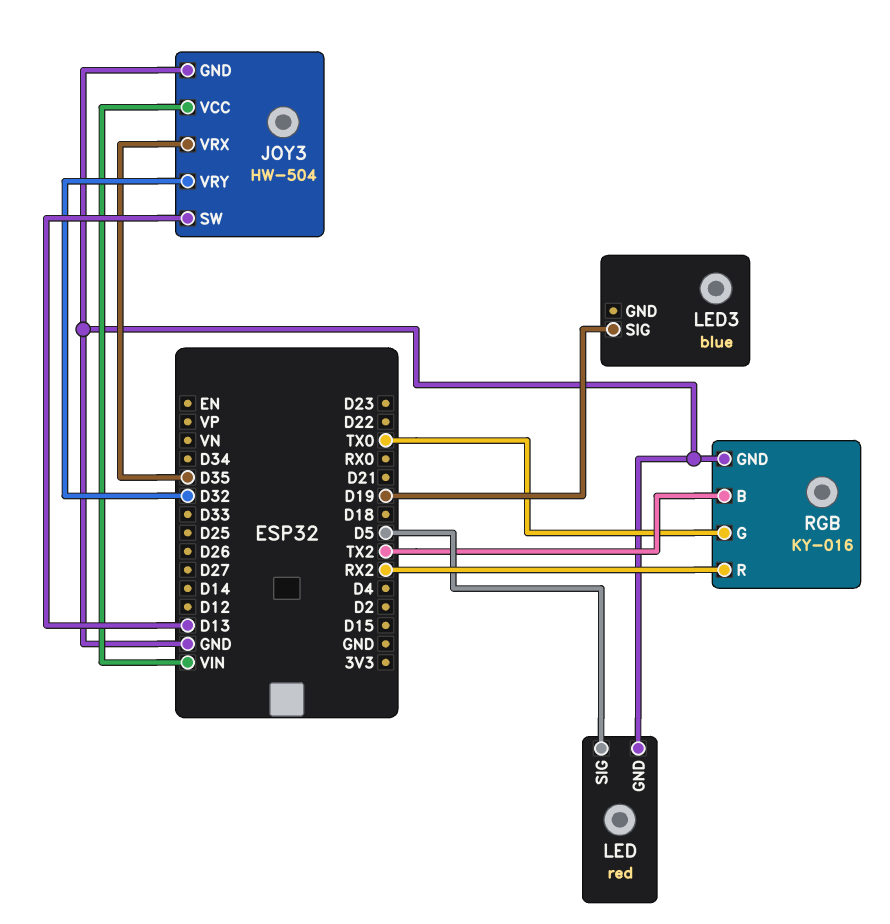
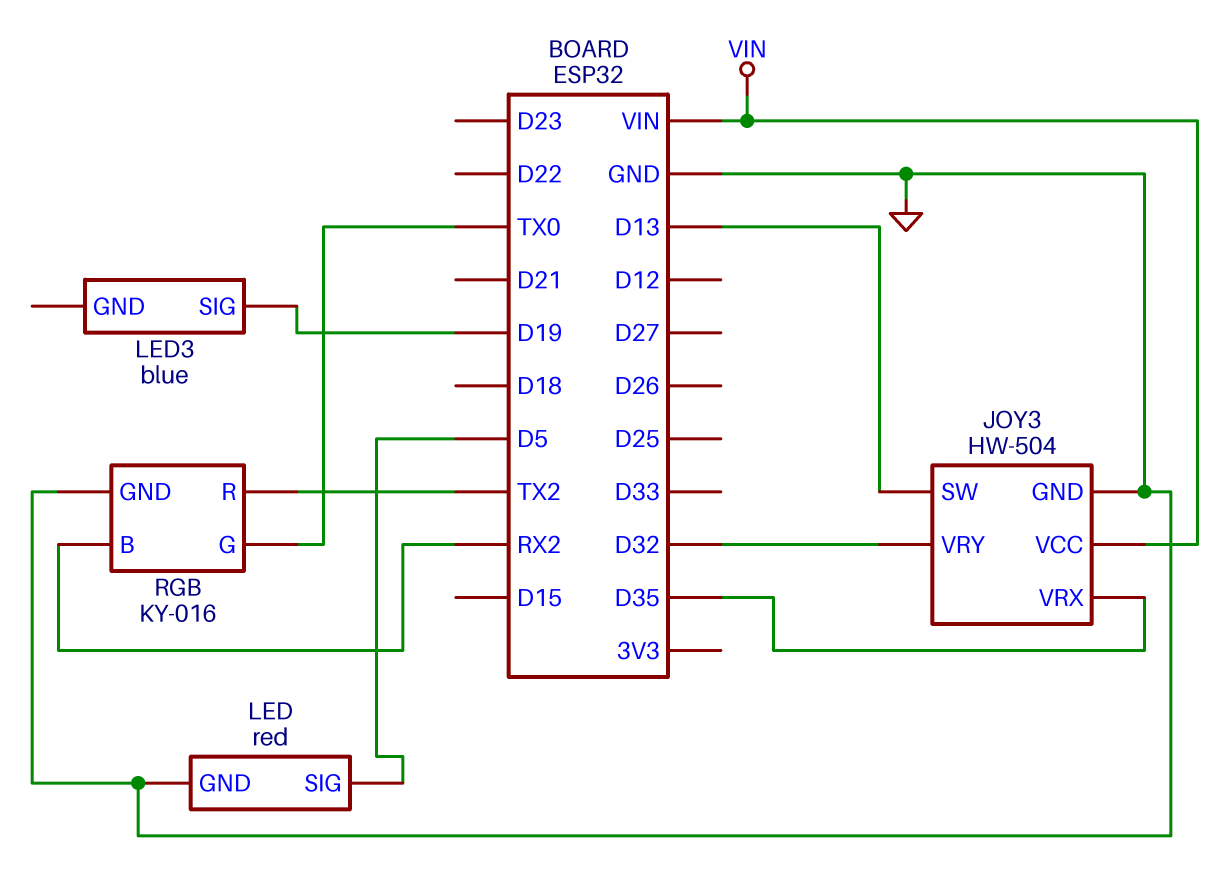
RGB pin B: TX2 -> RX2
RGB pin R: RX2 -> TX2

